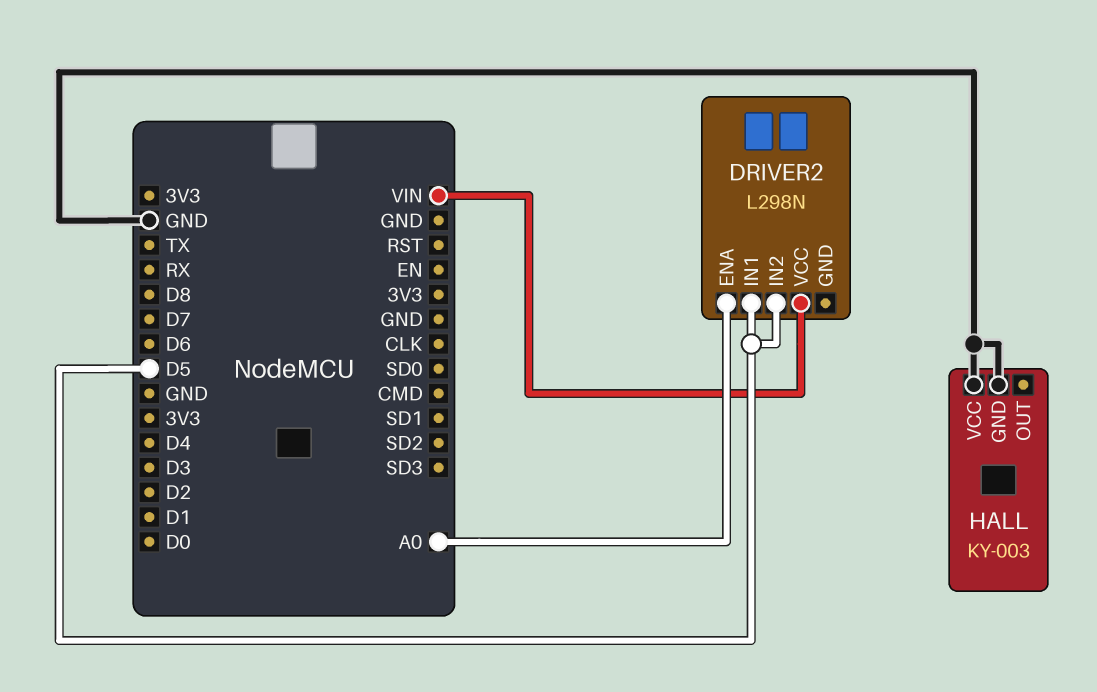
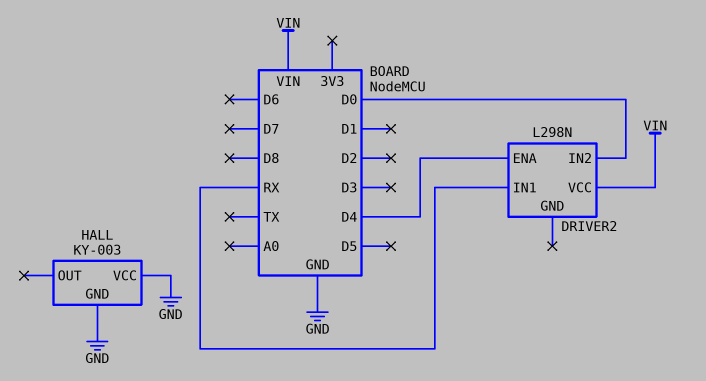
DRIVER2 pin ENA: A0 -> D4
DRIVER2 pin IN1: D5 -> RX
DRIVER2 pin IN2: D5 -> D0

